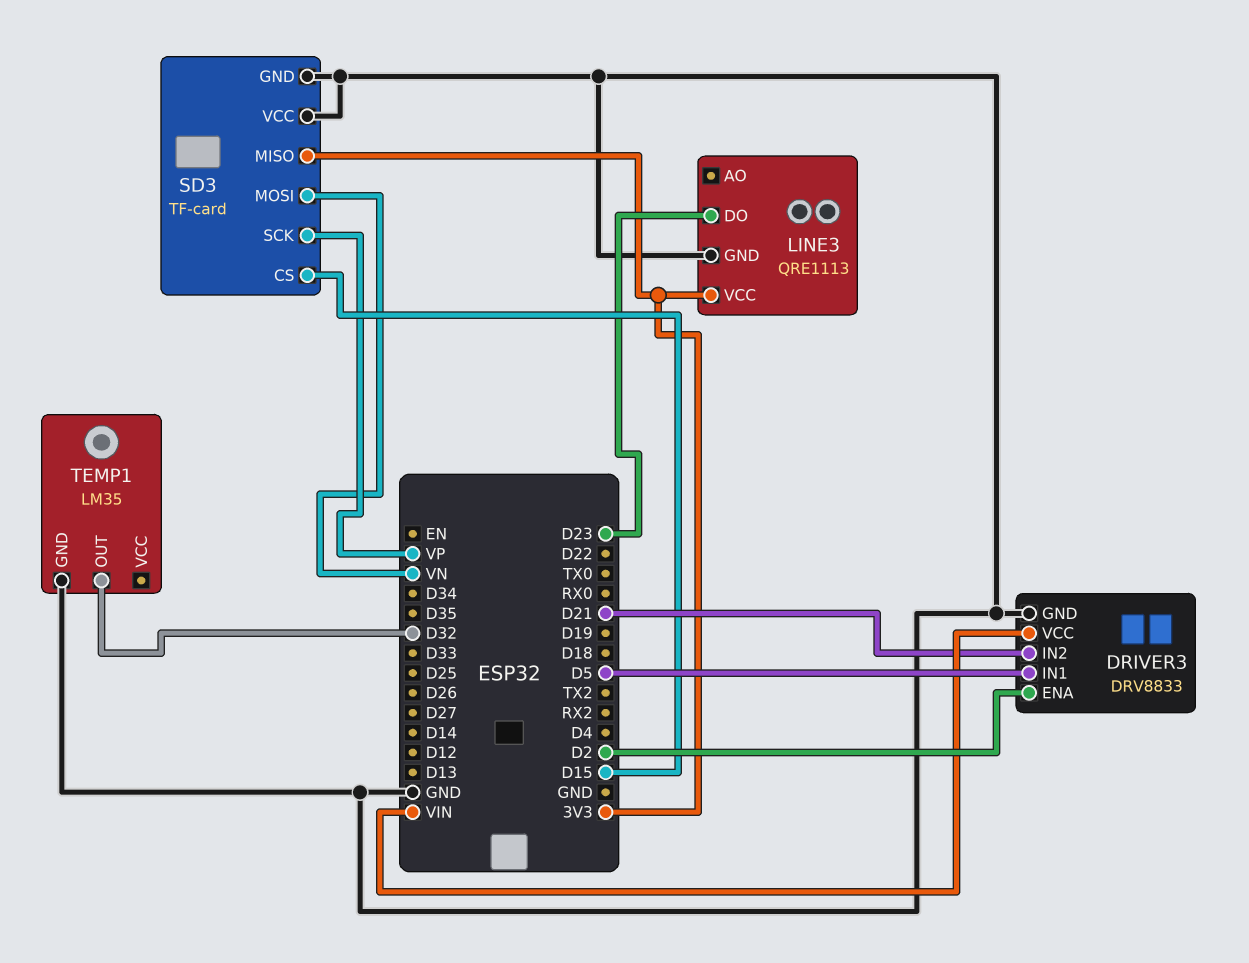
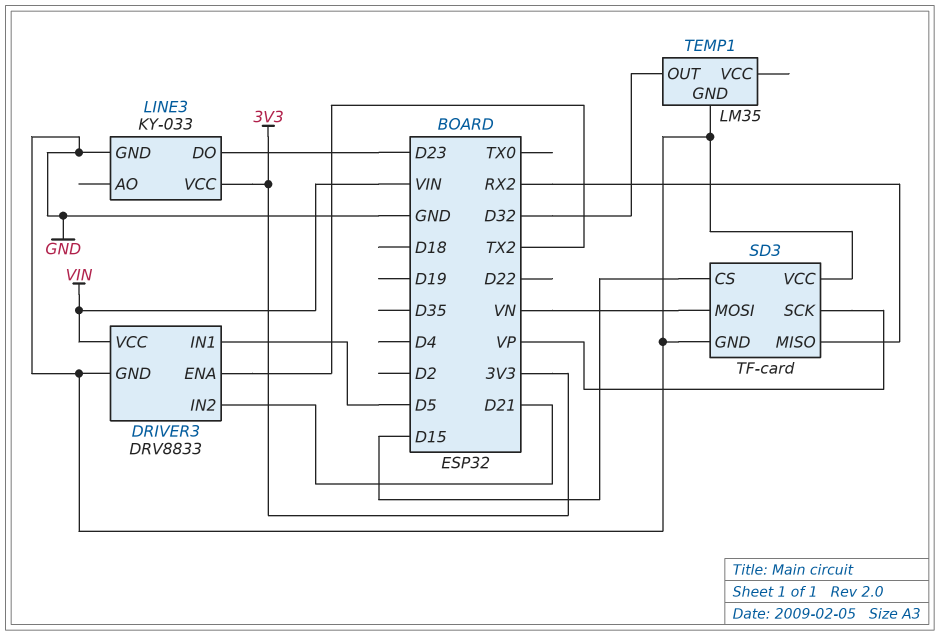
DRIVER3 pin ENA: D2 -> TX2
LINE3: QRE1113 -> KY-033
SD3 pin MISO: 3V3 -> RX2

